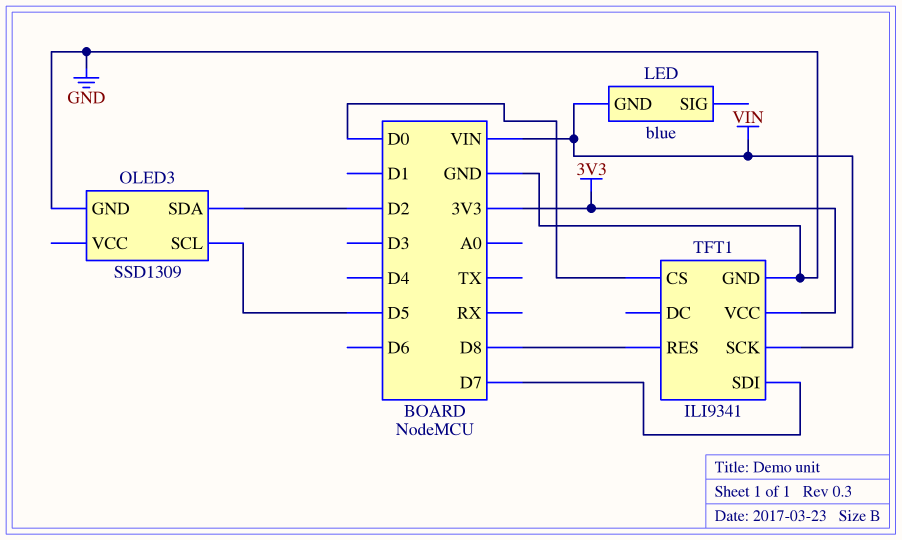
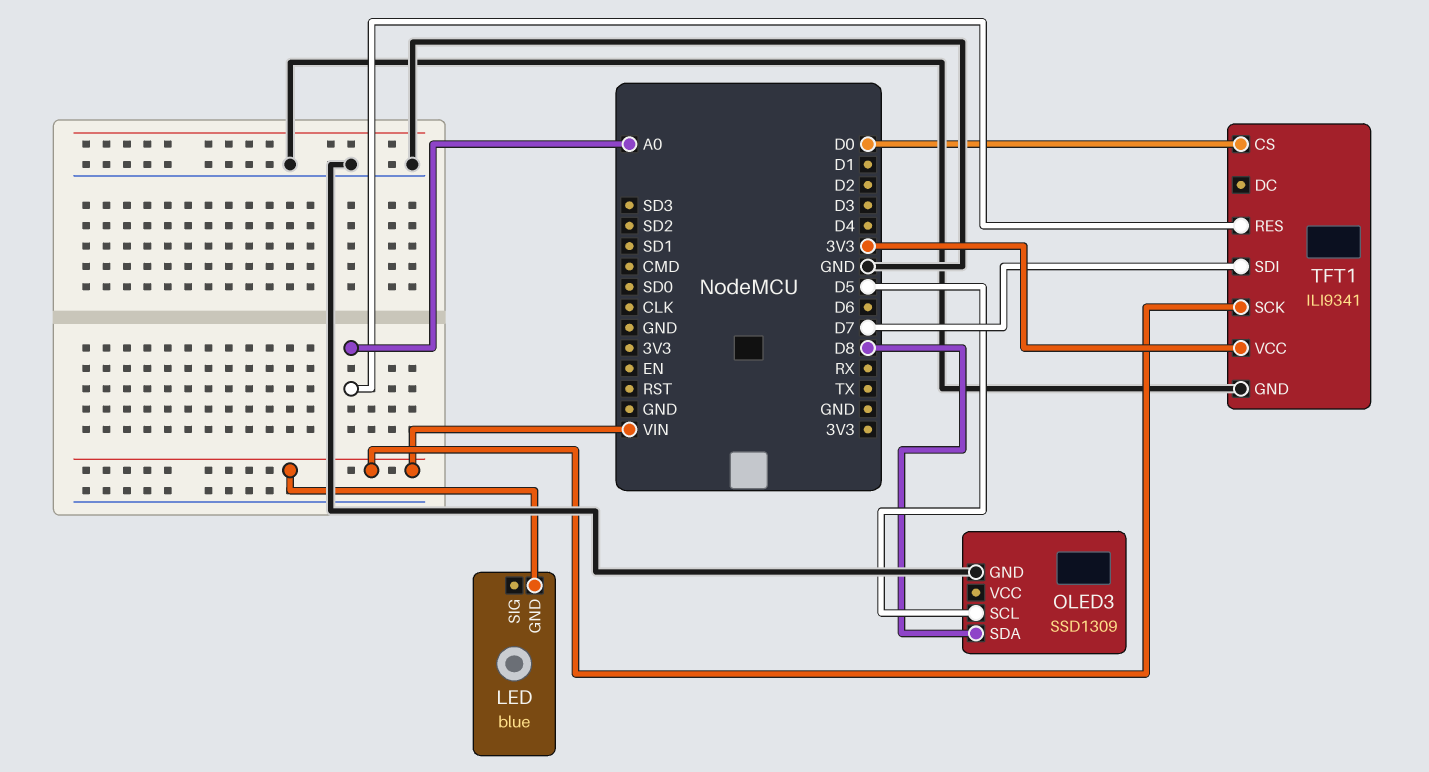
OLED3 pin SDA: D2 -> D8
TFT1 pin RES: D8 -> A0

